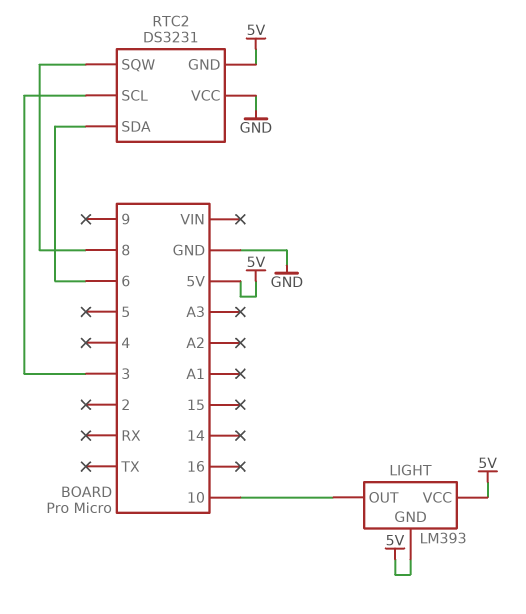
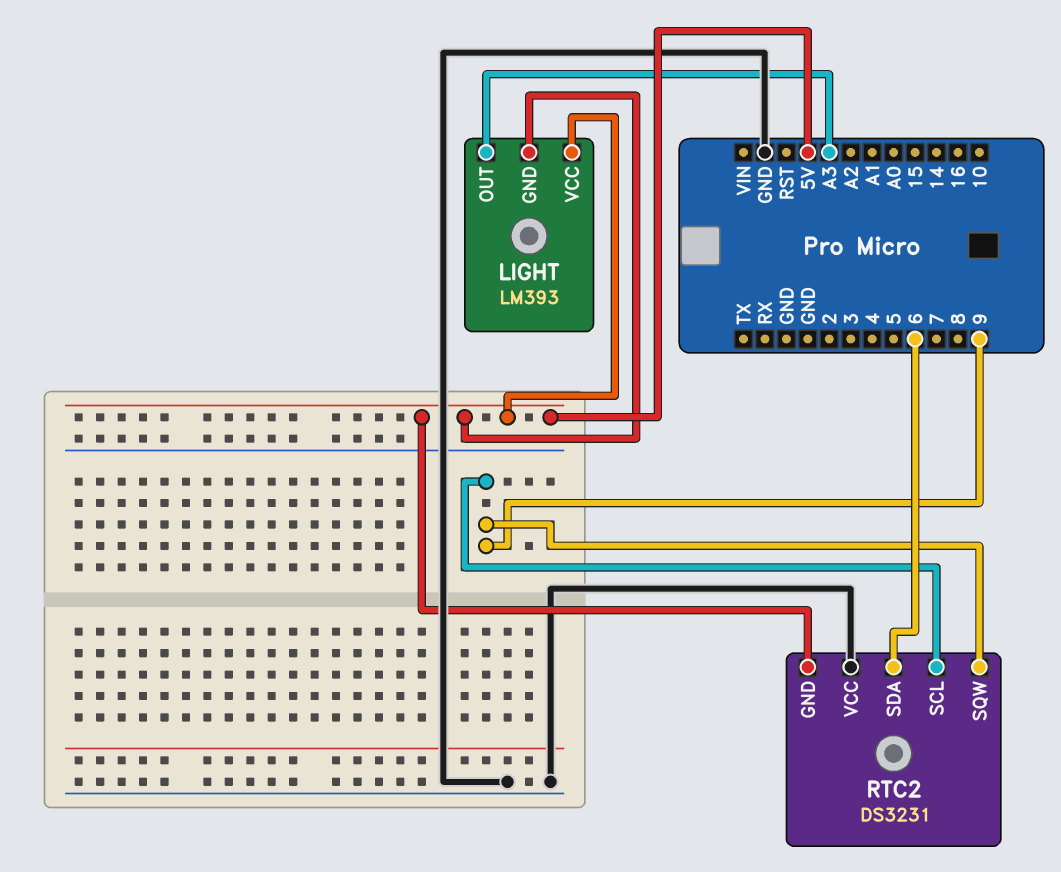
LIGHT pin OUT: 10 -> A3
RTC2 pin SCL: 3 -> 9
RTC2 pin SQW: 8 -> 9

